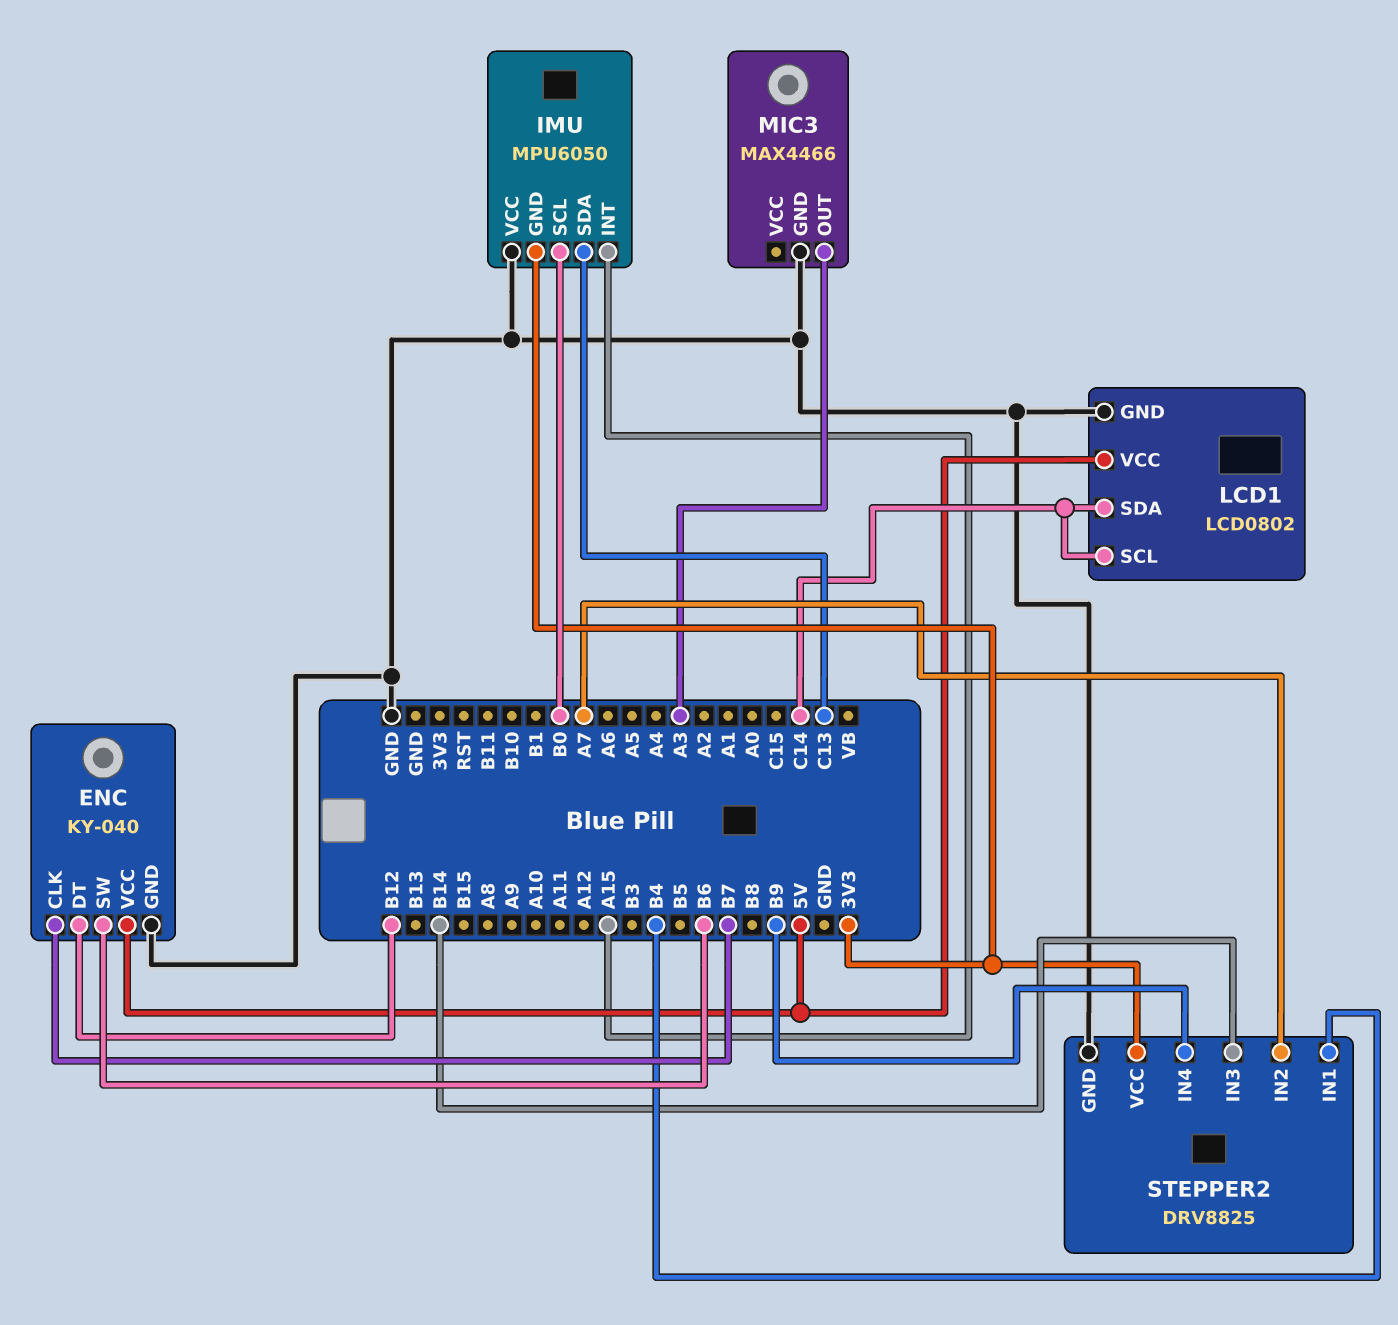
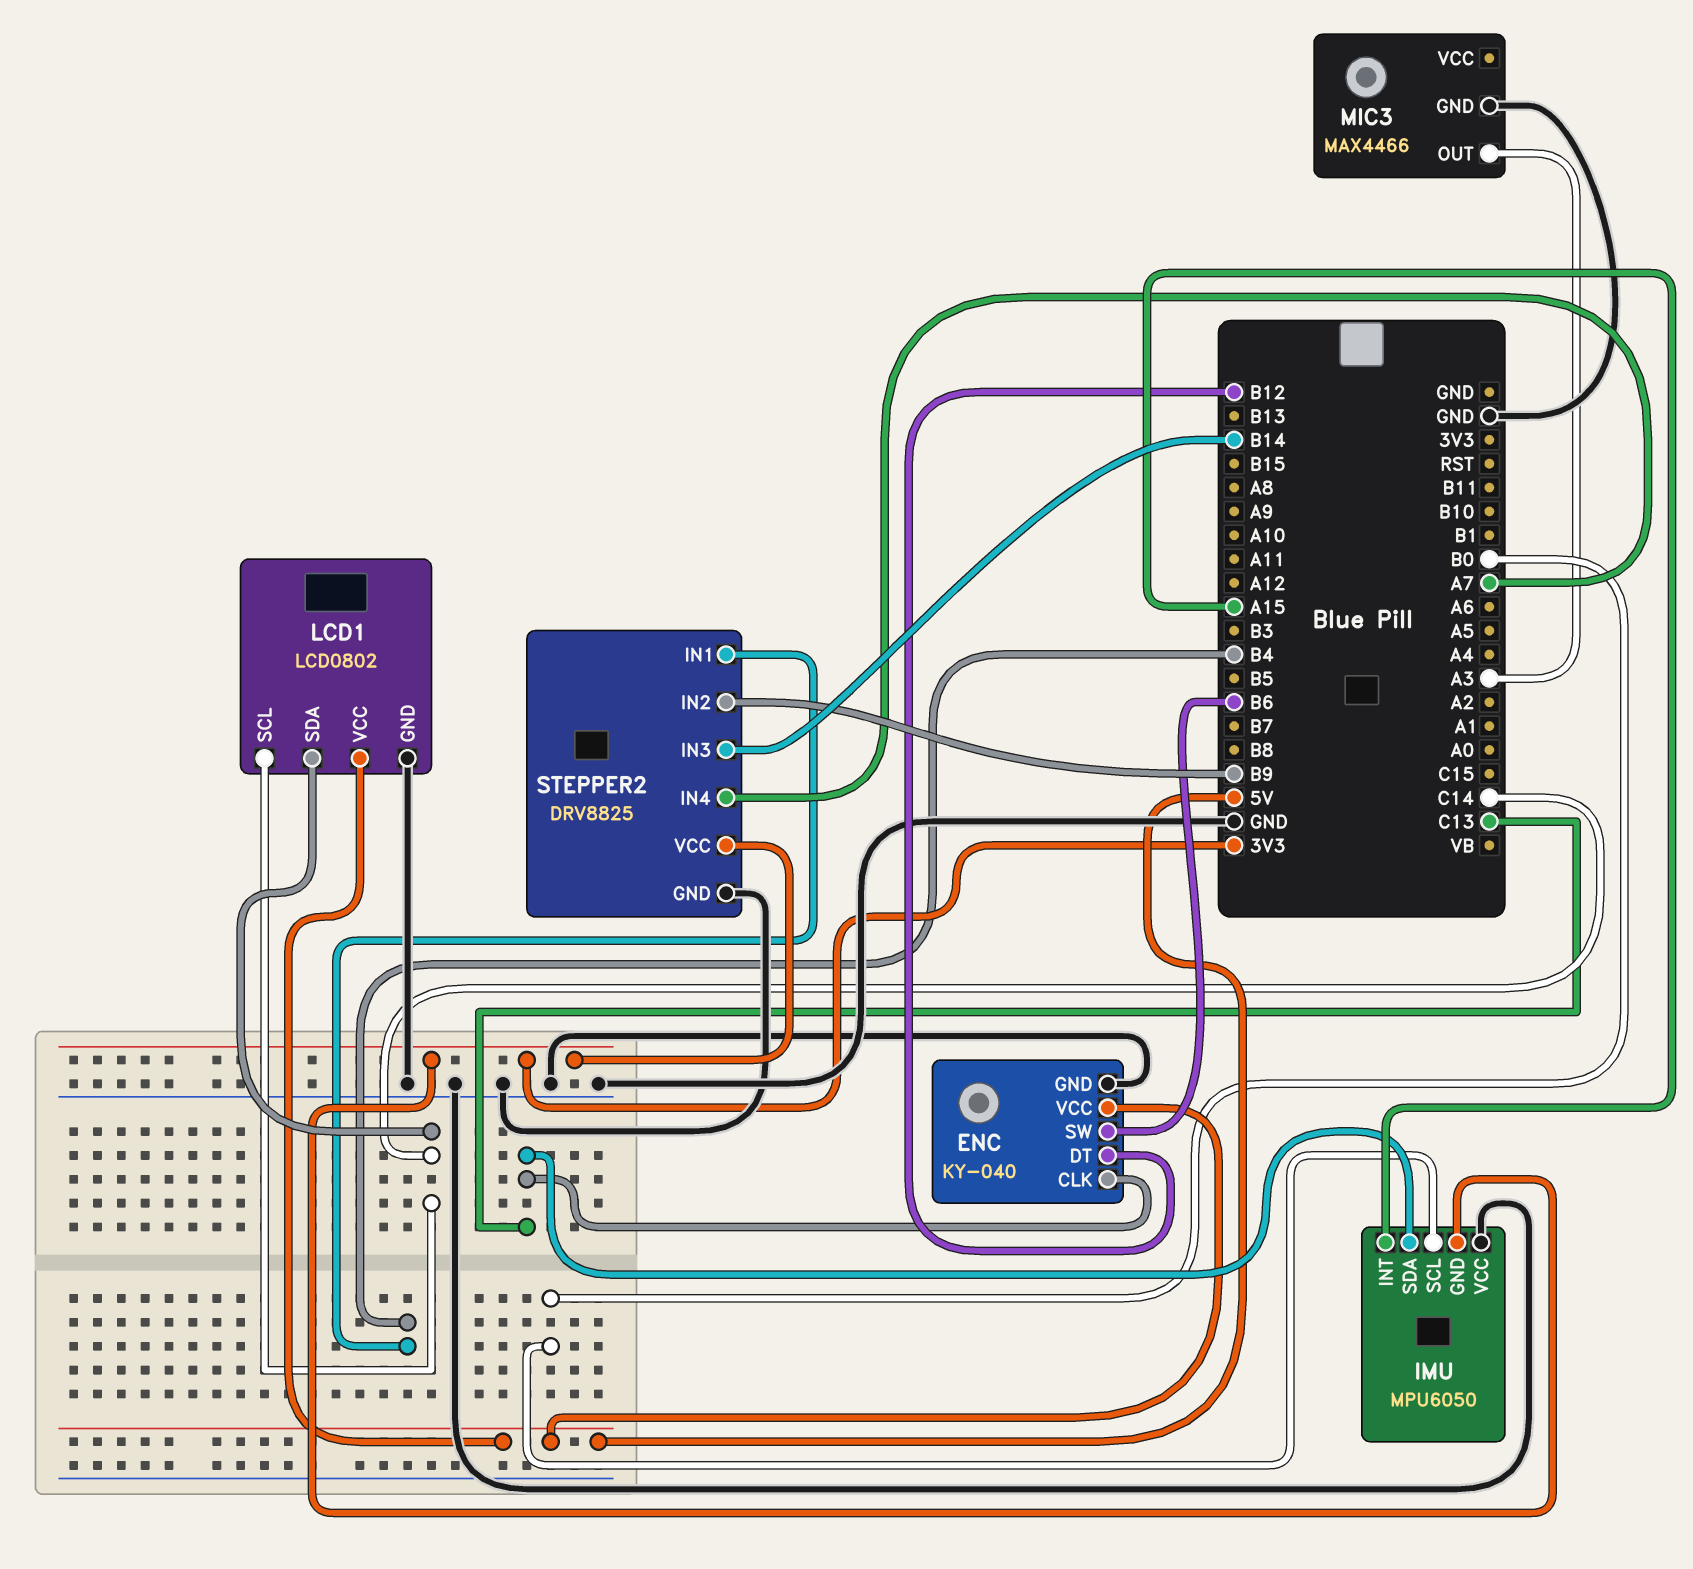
ENC pin CLK: B7 -> C13
STEPPER2 pin IN2: A7 -> B9
STEPPER2 pin IN4: B9 -> A7

